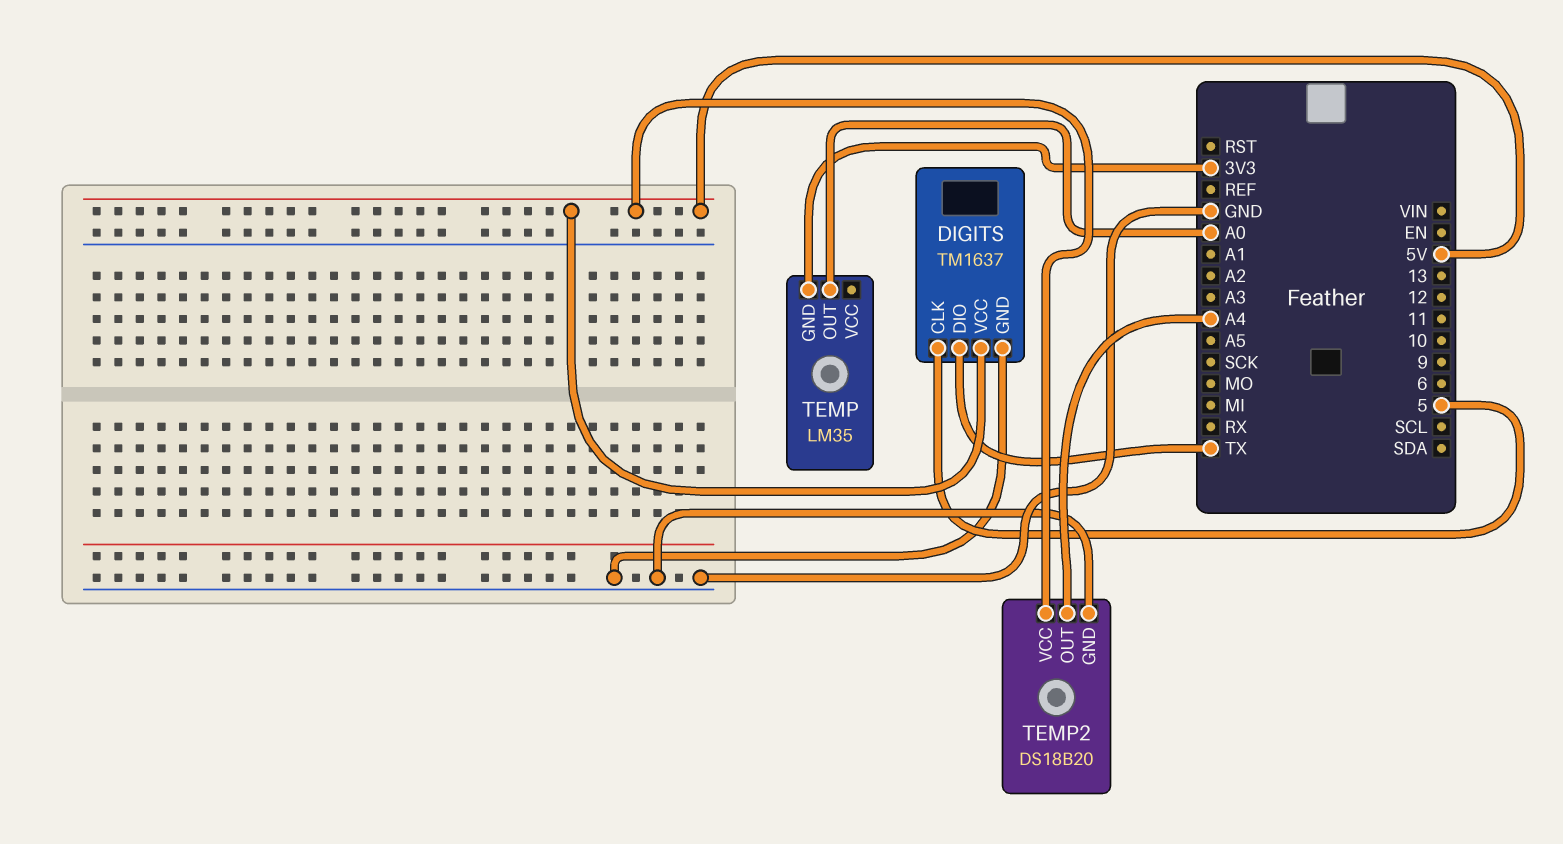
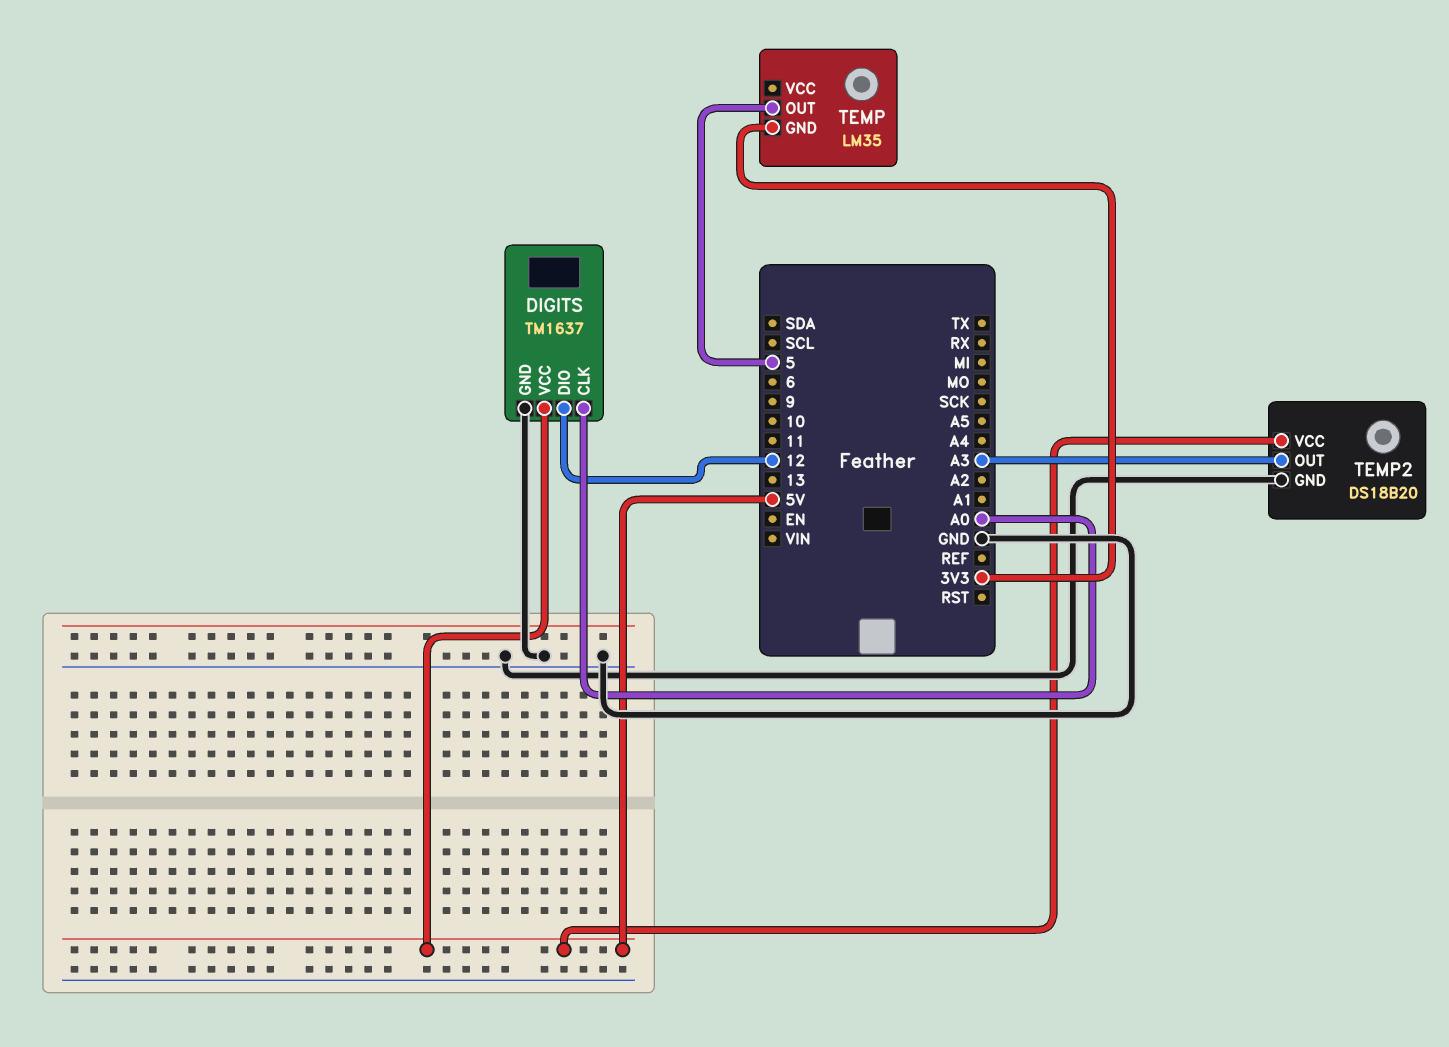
DIGITS pin CLK: 5 -> A0
DIGITS pin DIO: TX -> 12
TEMP pin OUT: A0 -> 5
TEMP2 pin OUT: A4 -> A3

